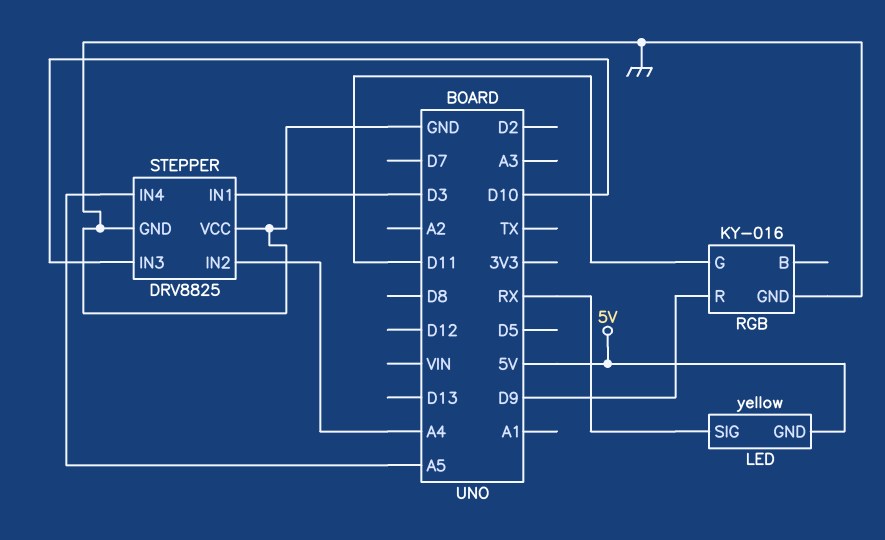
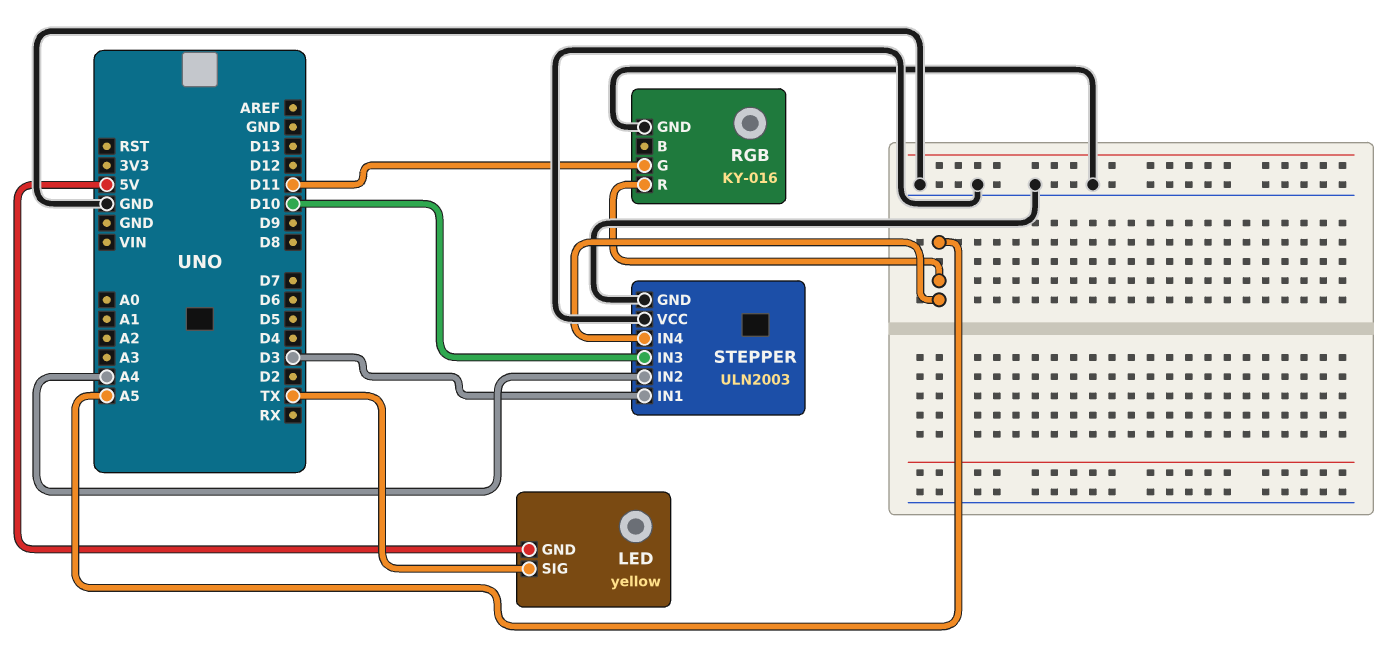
LED pin SIG: RX -> TX
RGB pin R: D9 -> A5
STEPPER: DRV8825 -> ULN2003

